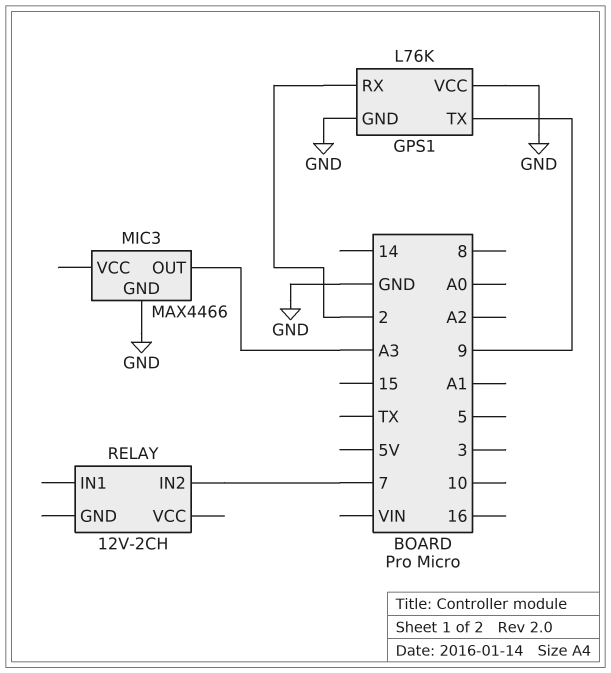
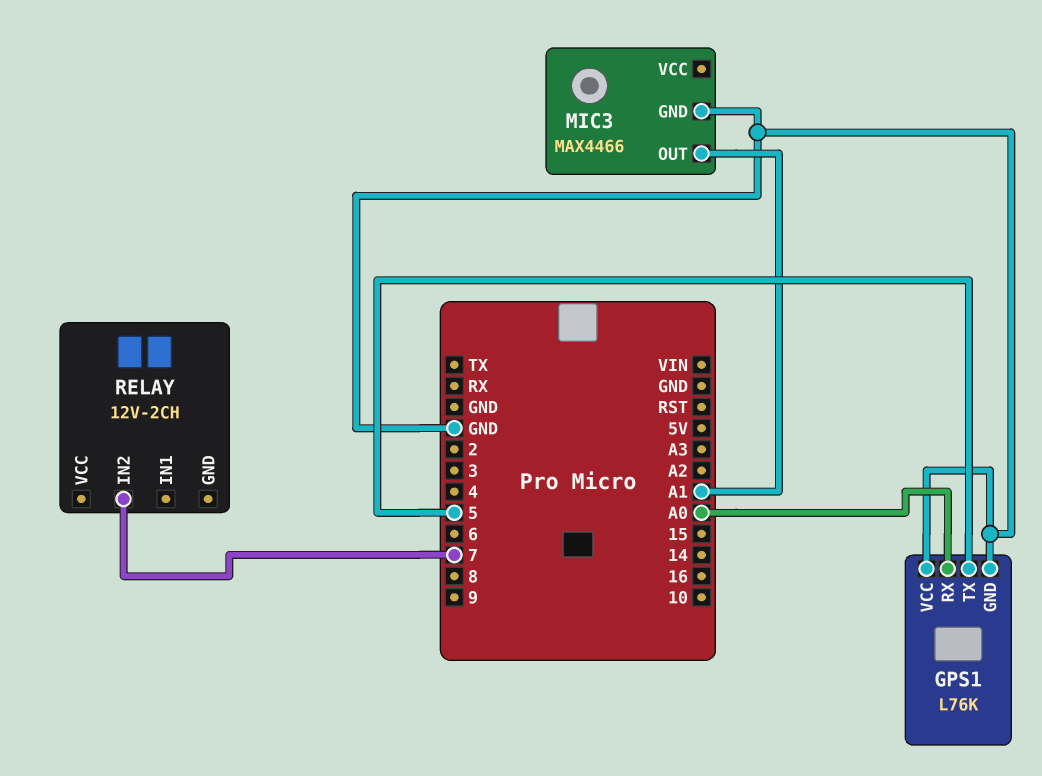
GPS1 pin RX: 2 -> A0
GPS1 pin TX: 9 -> 5
MIC3 pin OUT: A3 -> A1

